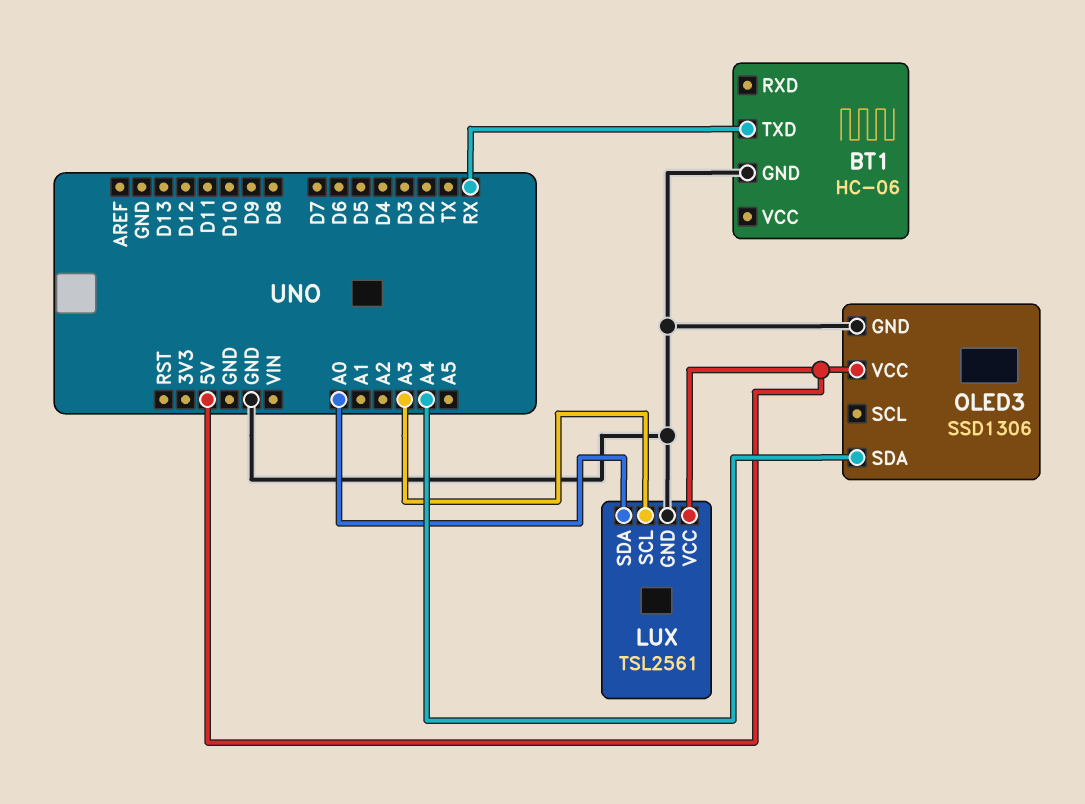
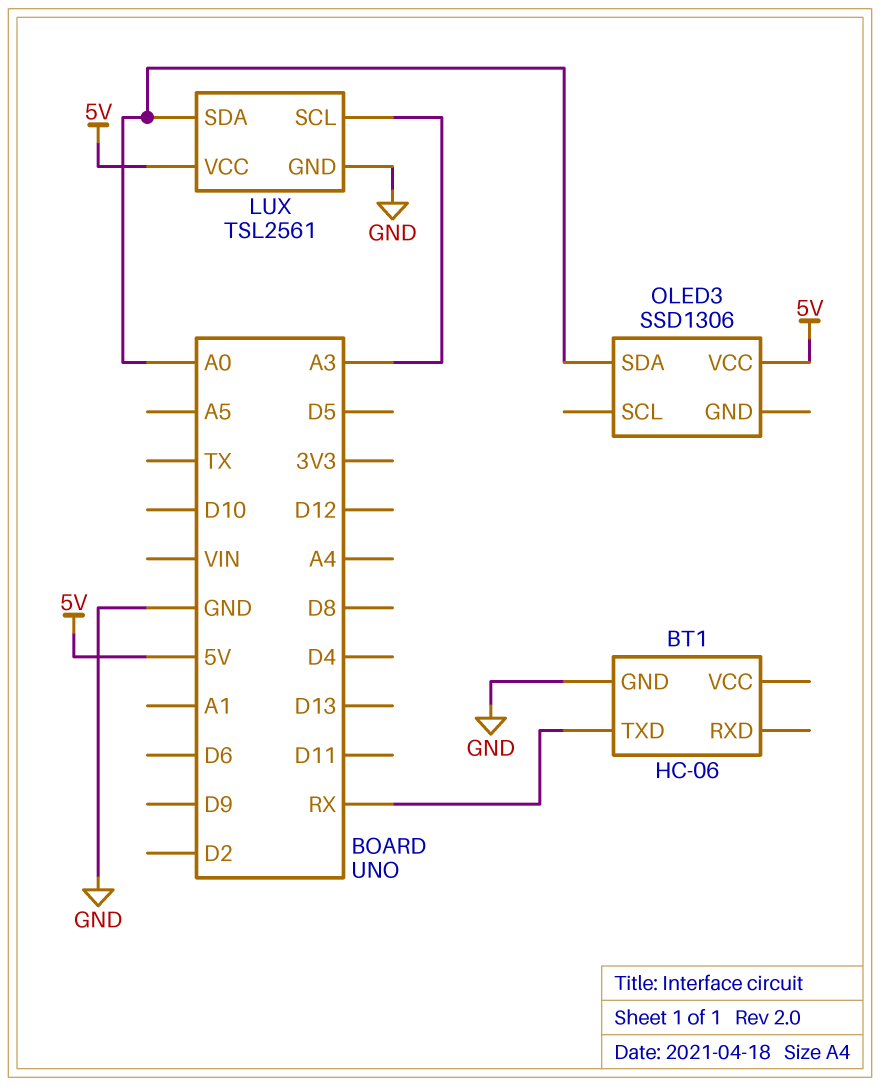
OLED3 pin GND: GND -> none
OLED3 pin SDA: A4 -> A0

